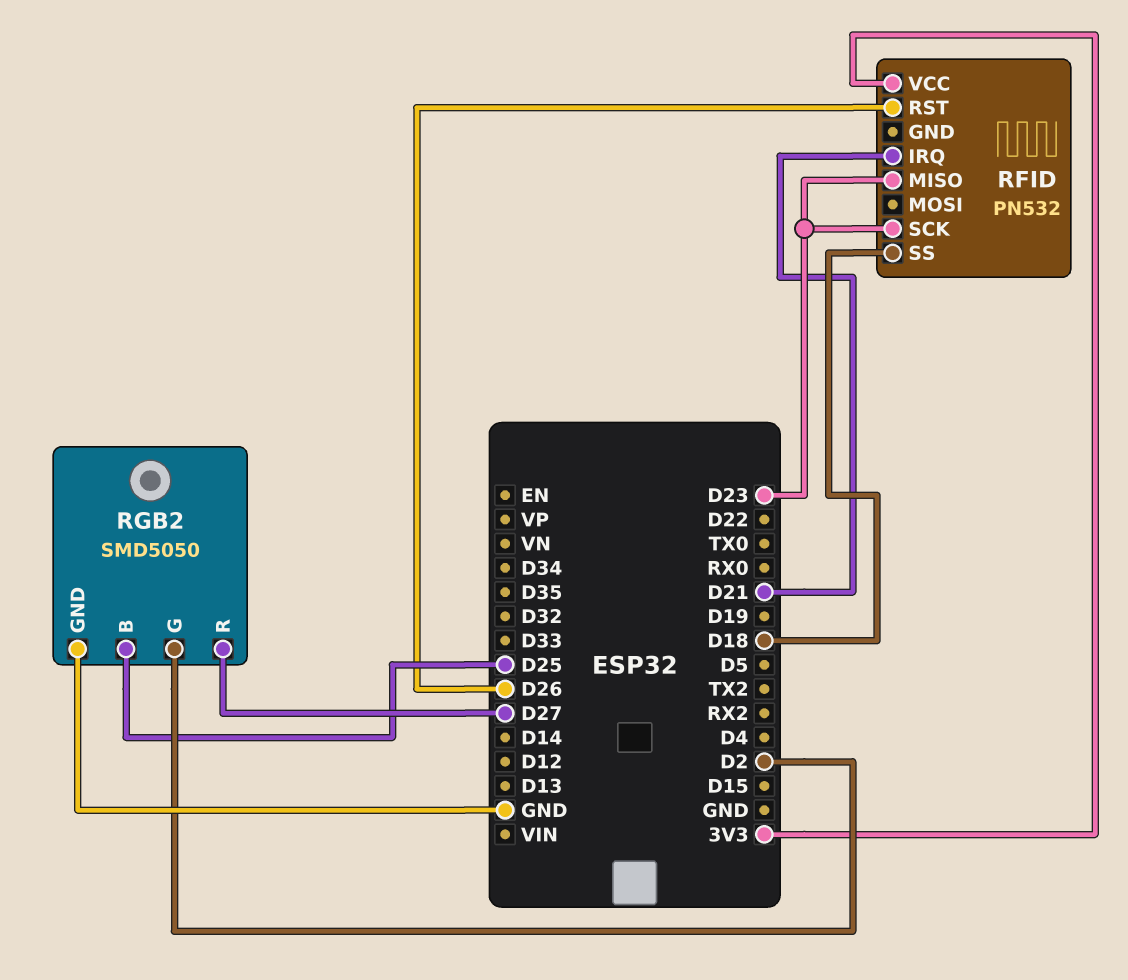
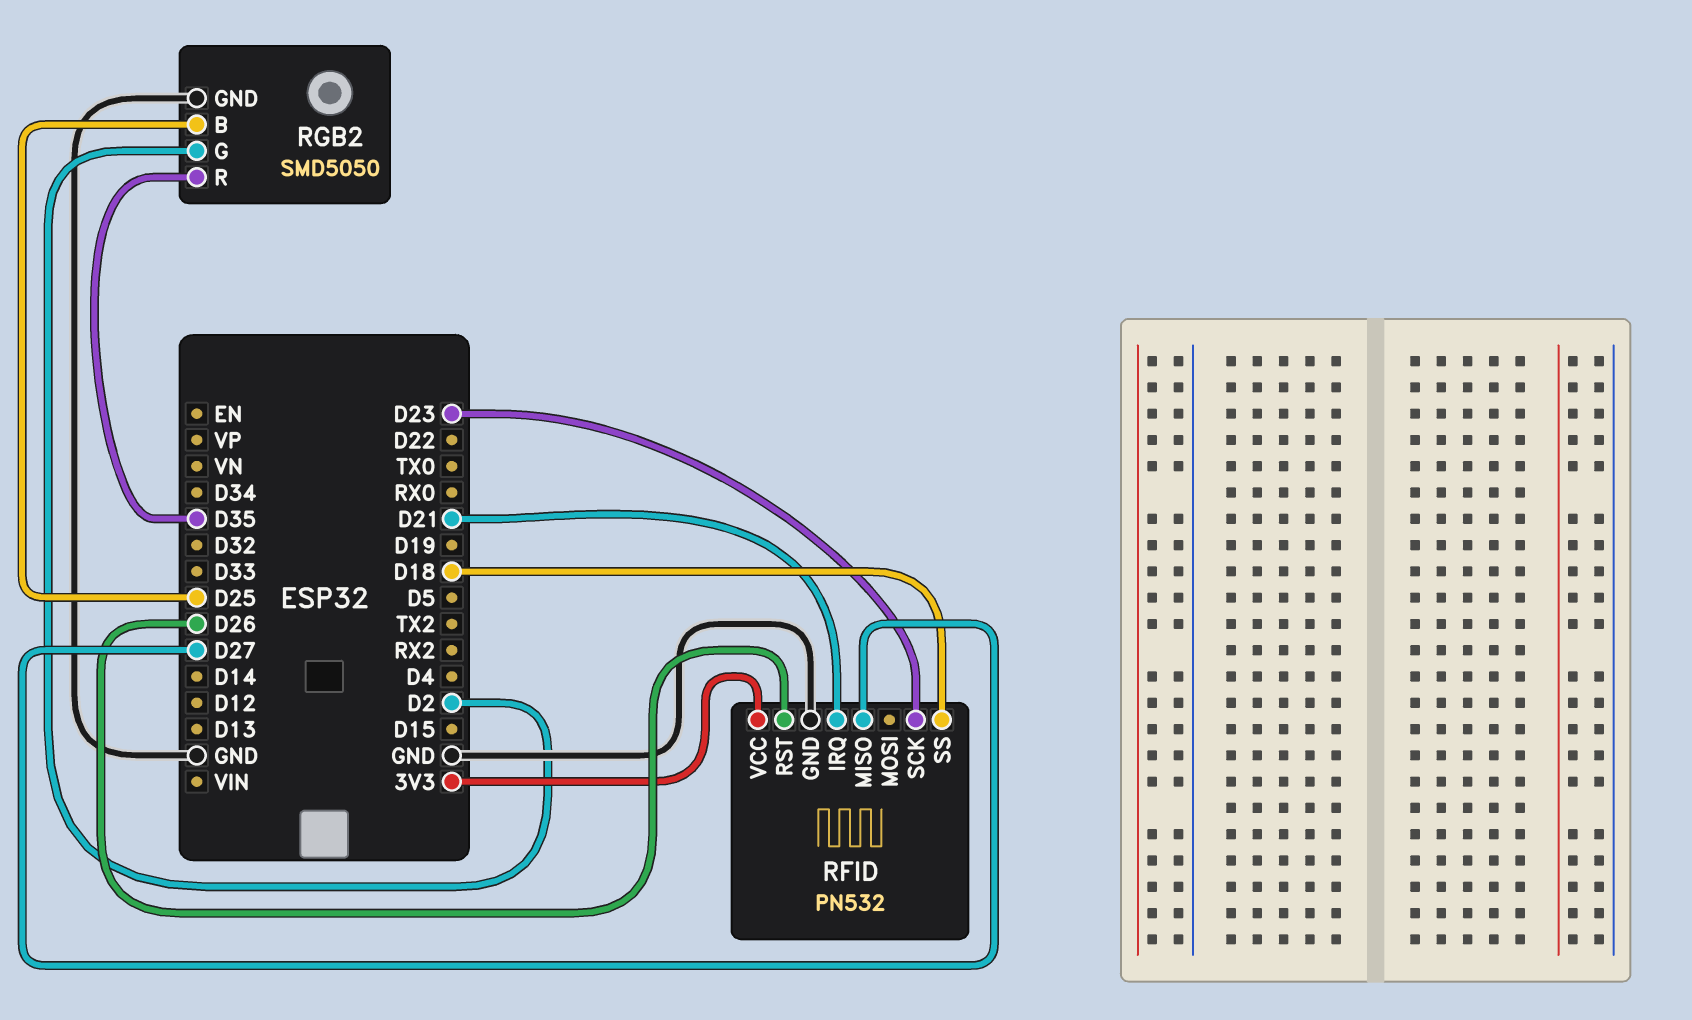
RFID pin GND: none -> GND
RFID pin MISO: D23 -> D27
RGB2 pin R: D27 -> D35

